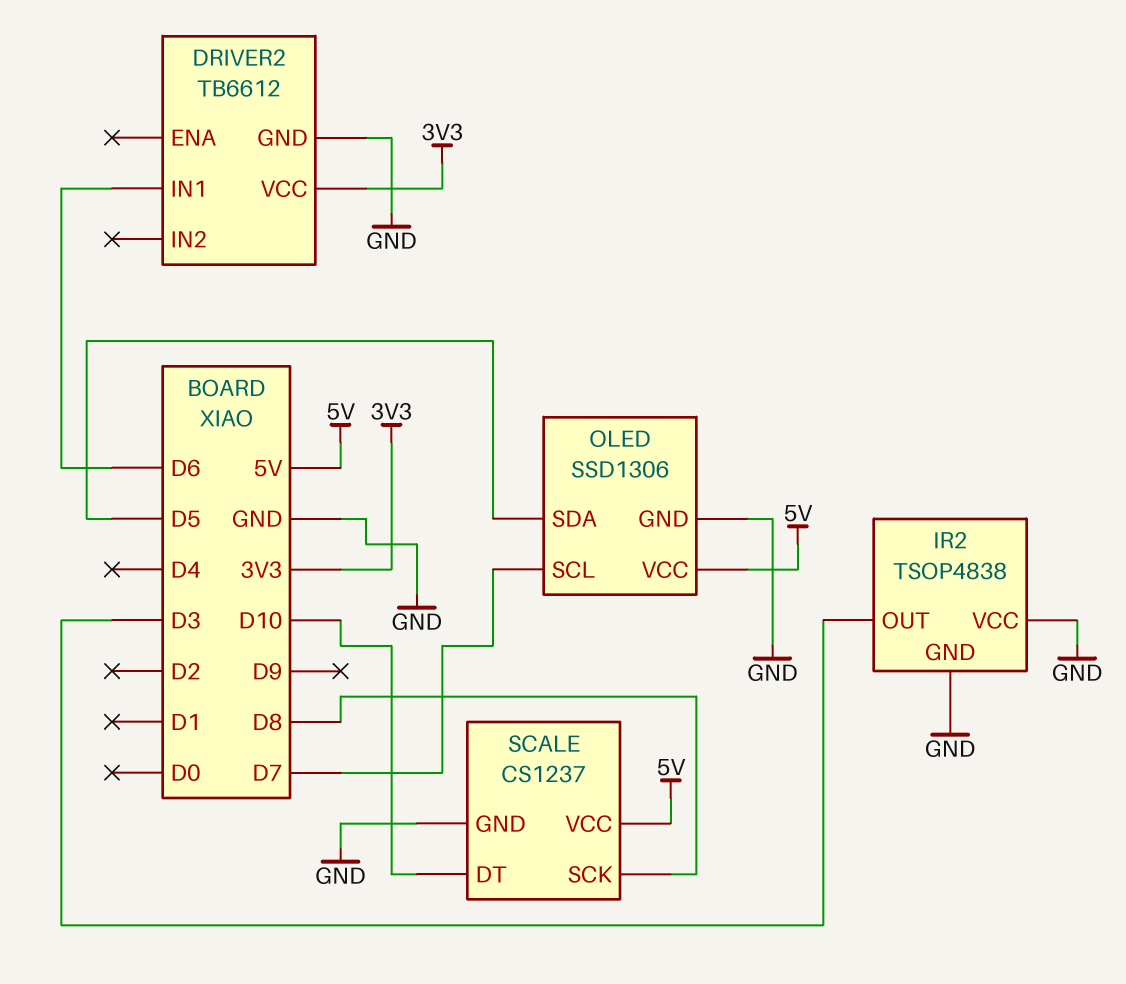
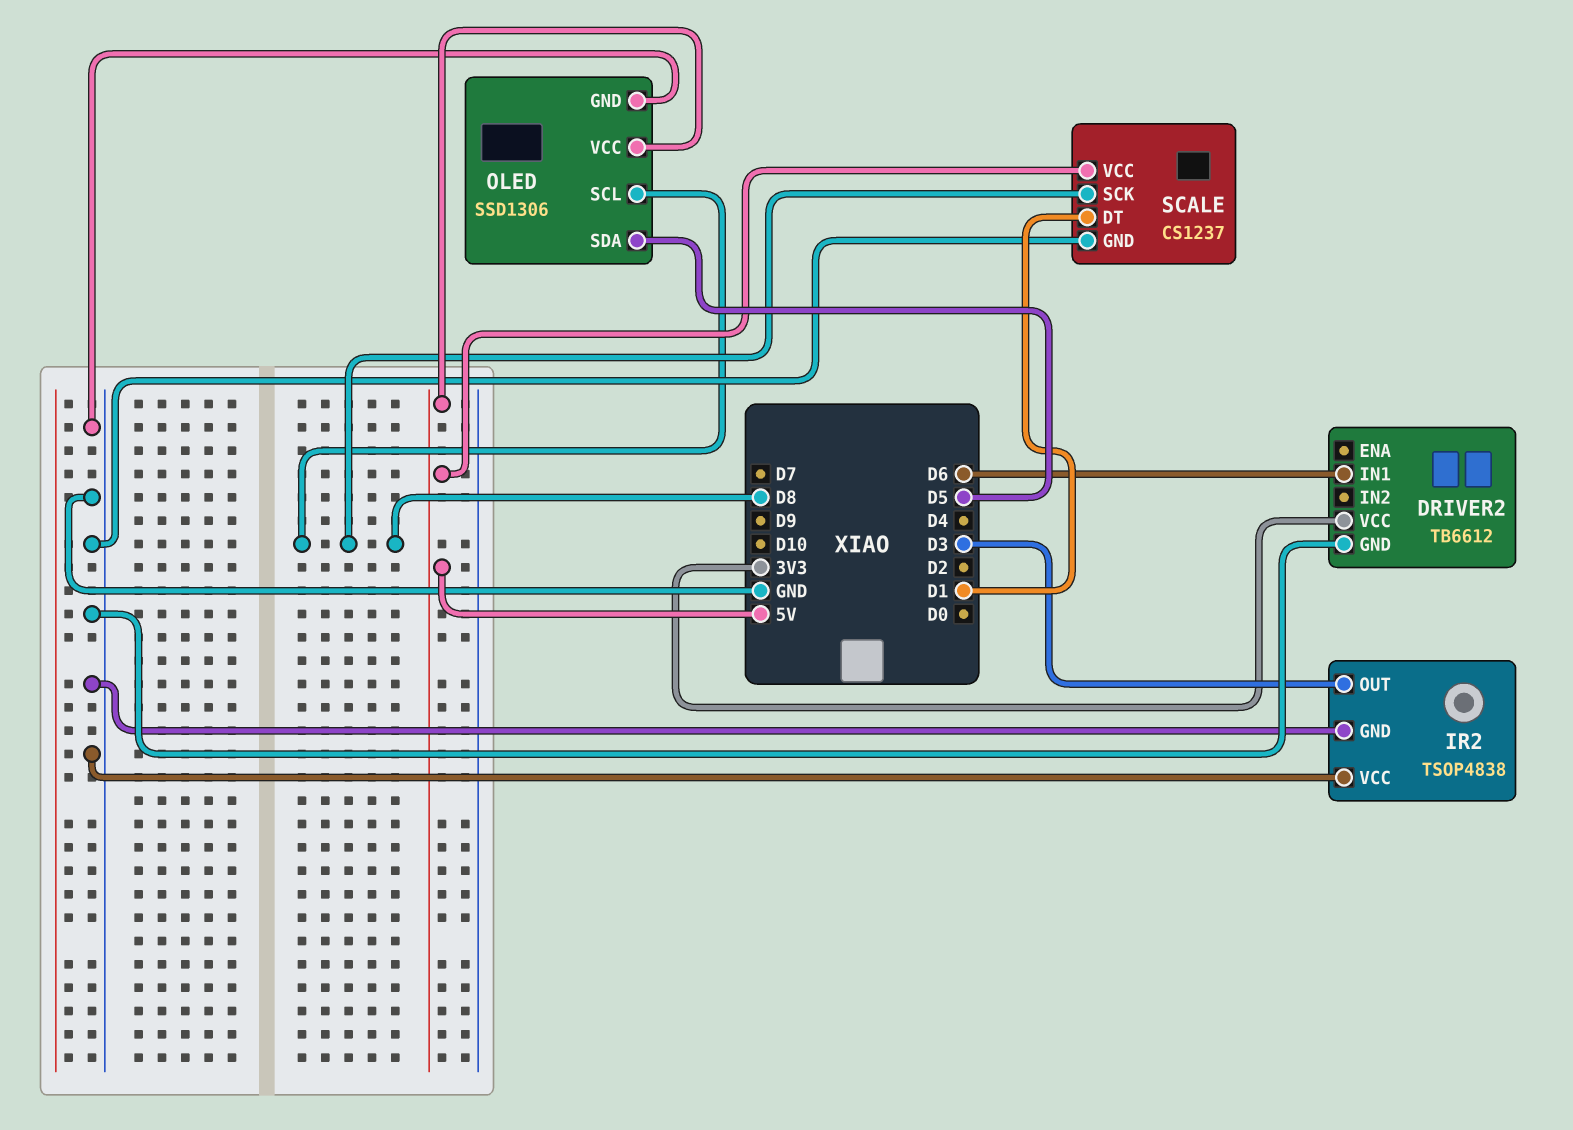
OLED pin SCL: D7 -> D8
SCALE pin DT: D10 -> D1

